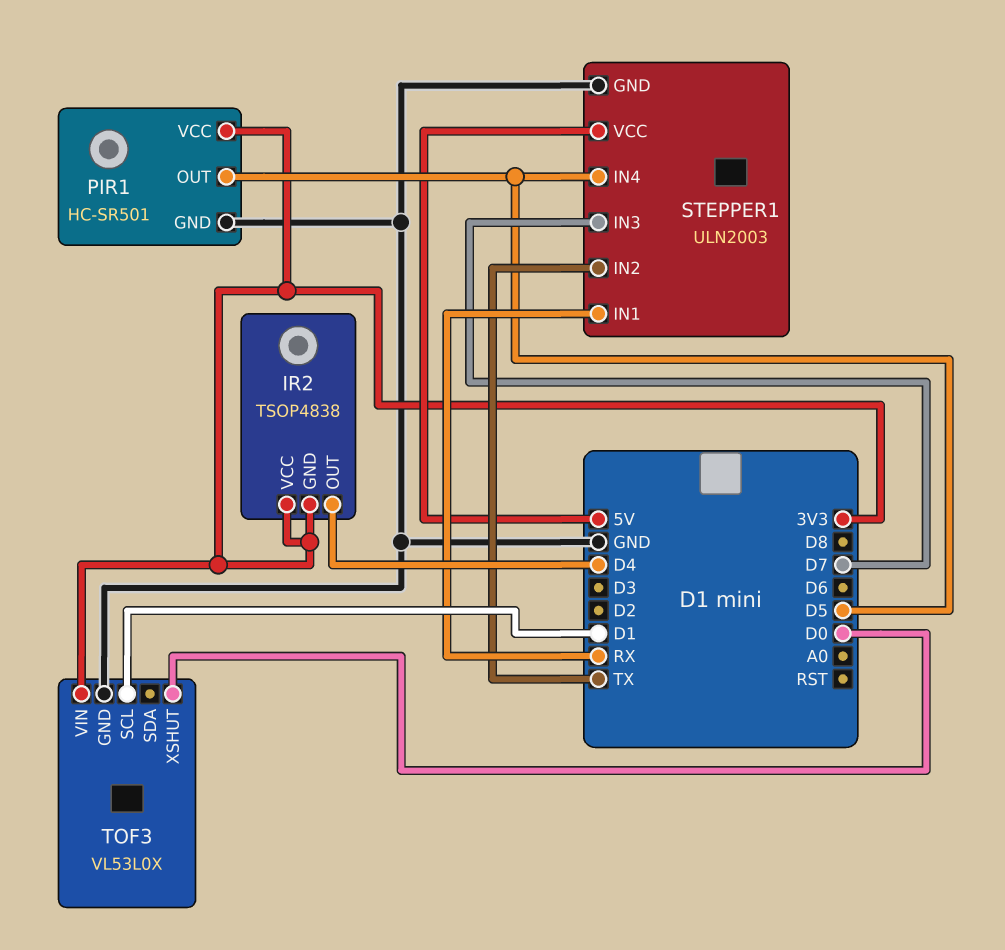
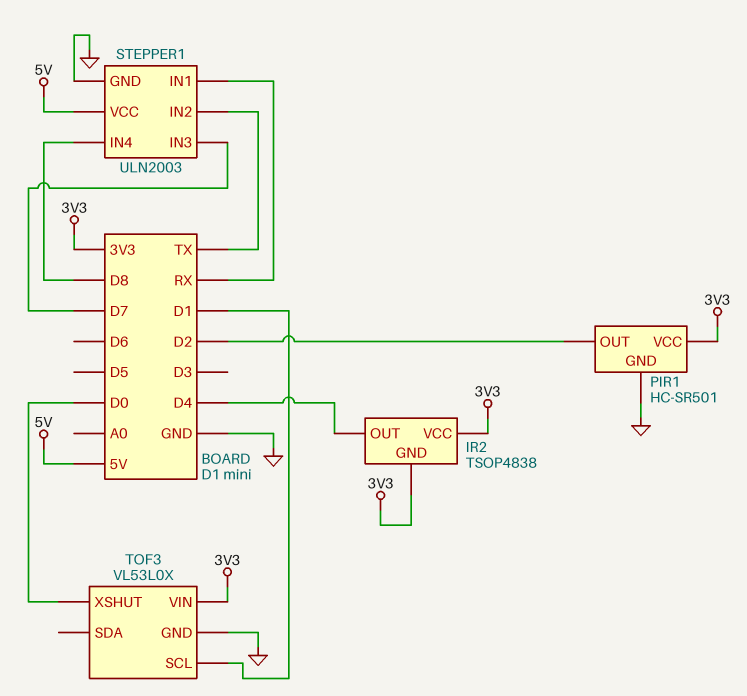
PIR1 pin OUT: D5 -> D2
STEPPER1 pin IN4: D5 -> D8

